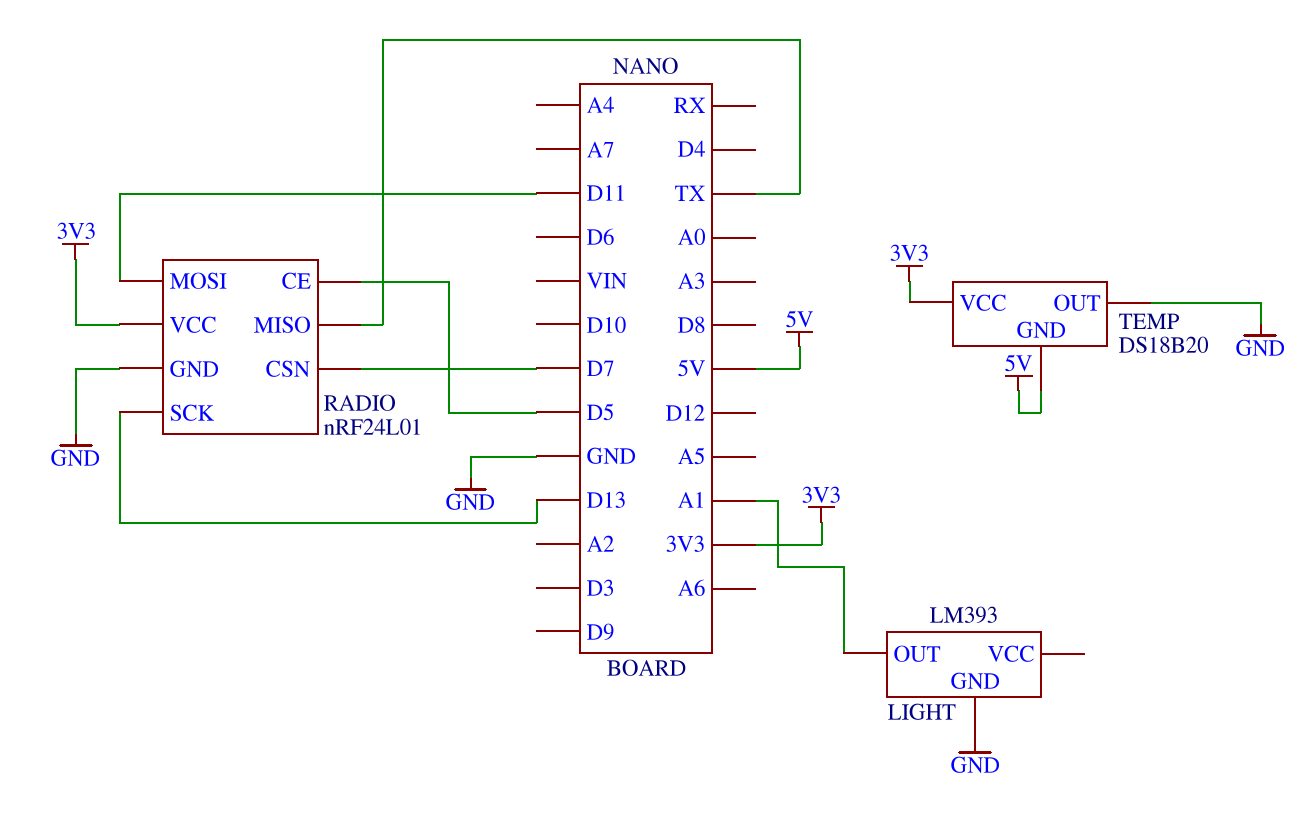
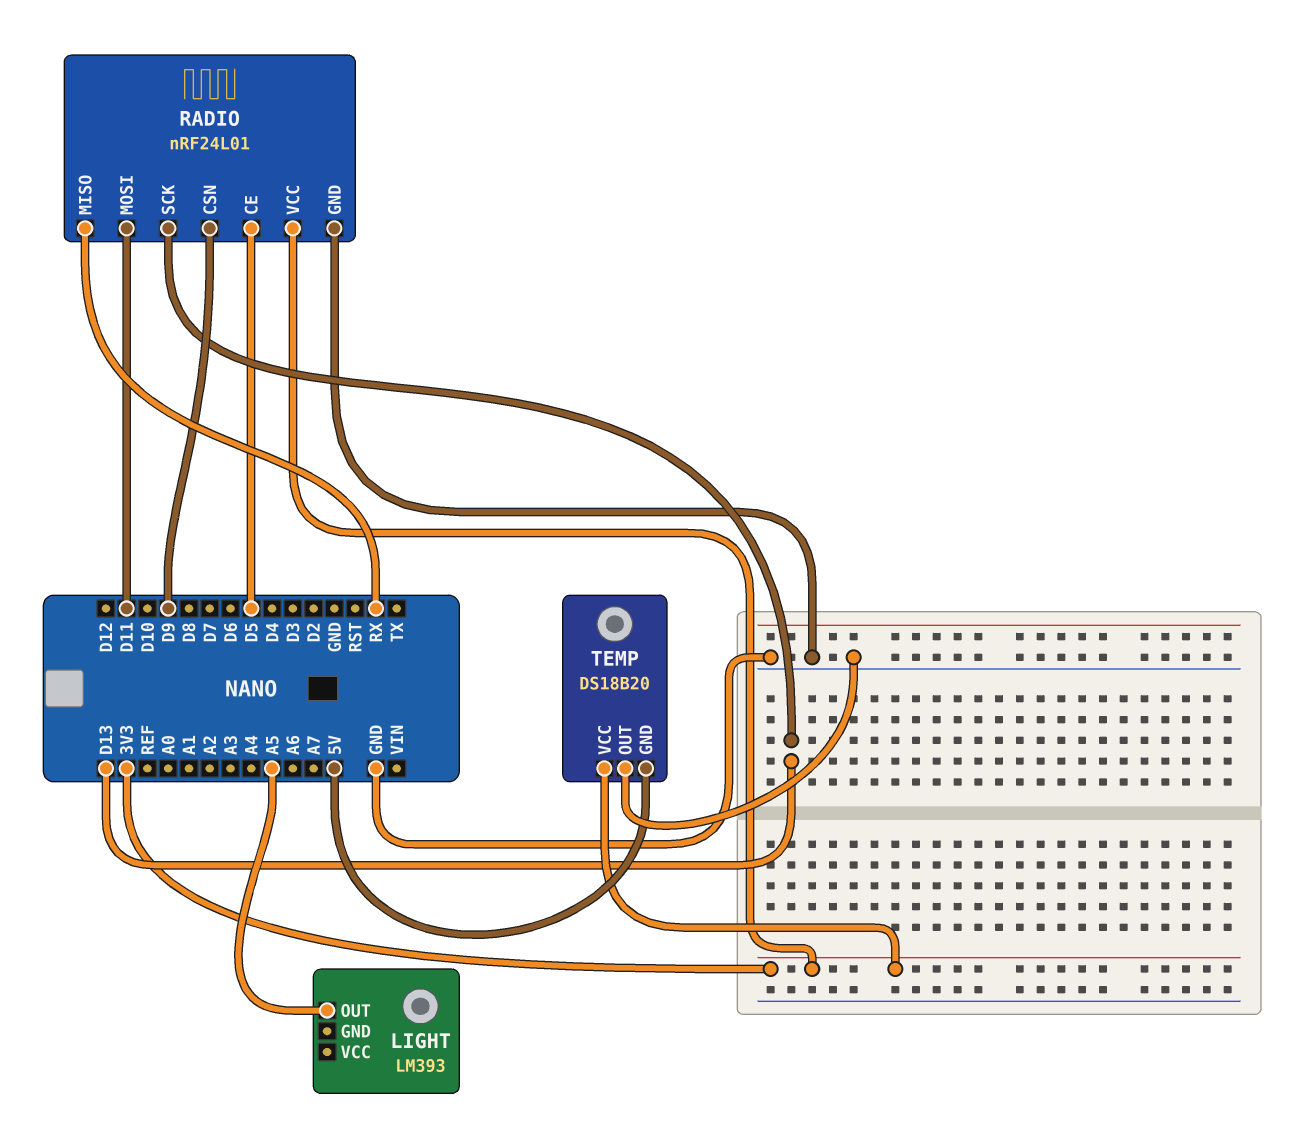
LIGHT pin GND: GND -> none
LIGHT pin OUT: A1 -> A5
RADIO pin CSN: D7 -> D9
RADIO pin MISO: TX -> RX

